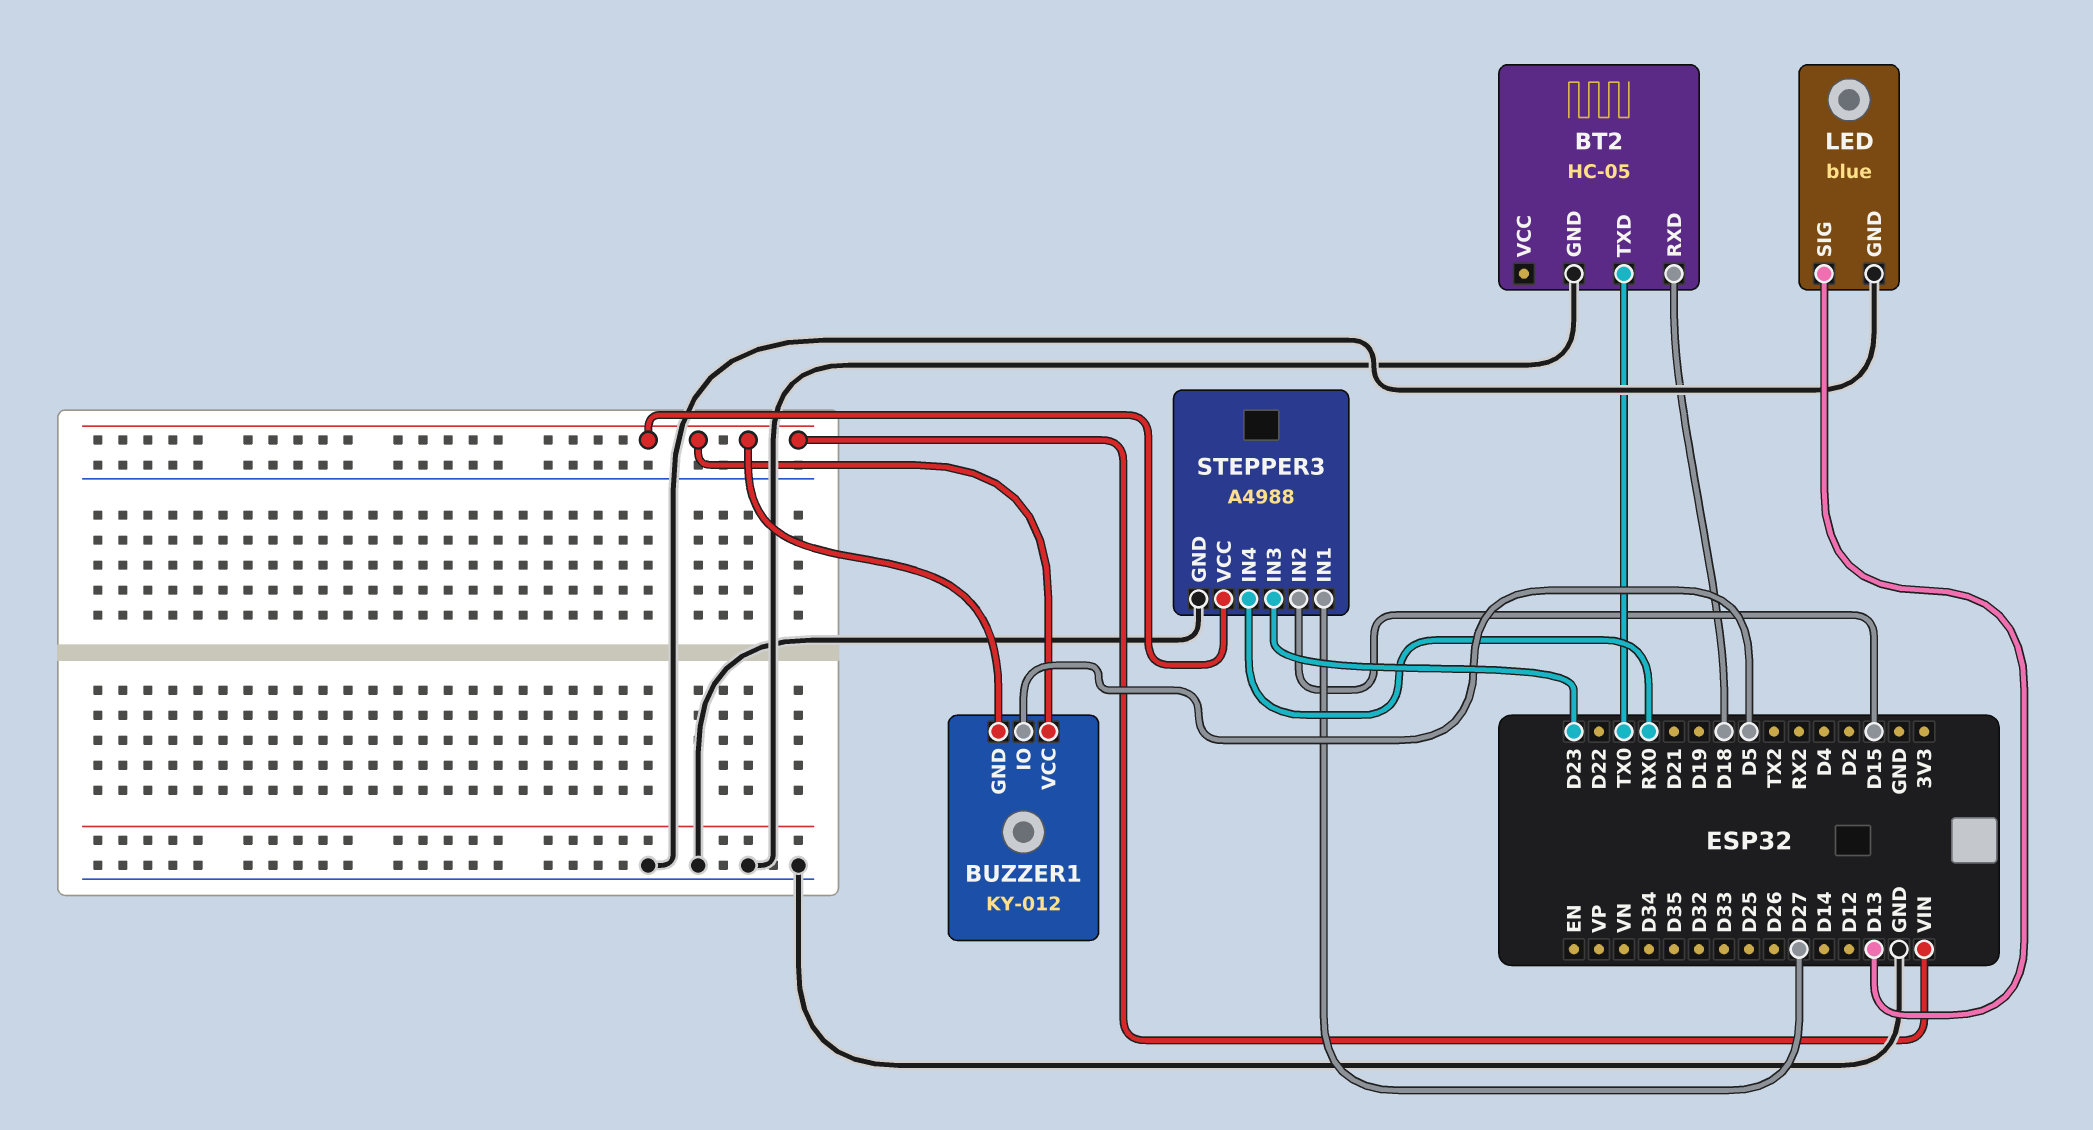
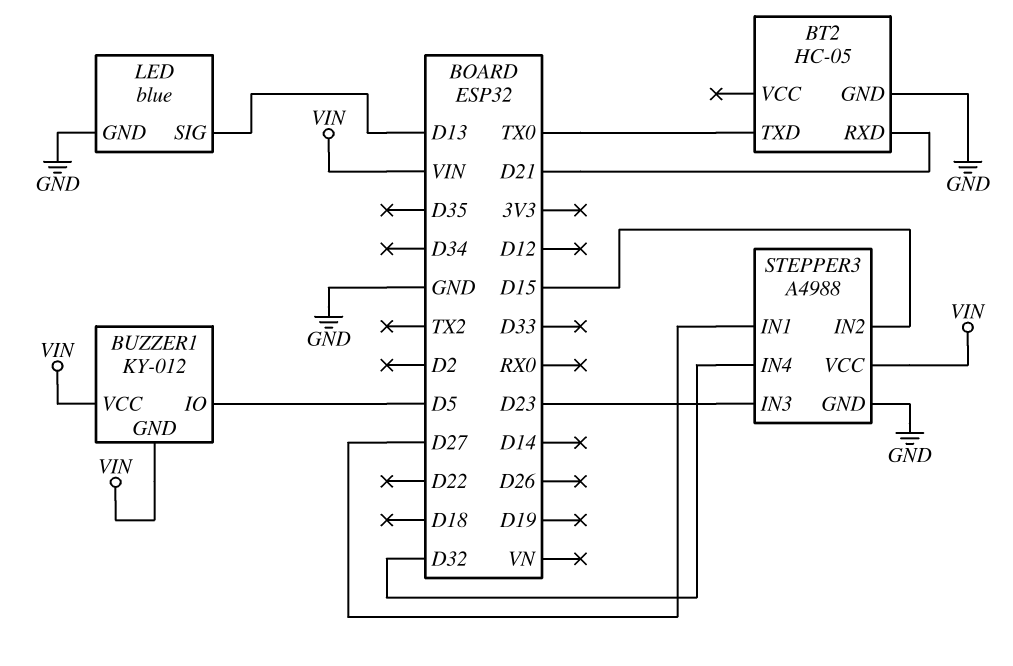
BT2 pin RXD: D18 -> D21
STEPPER3 pin IN4: RX0 -> D32

